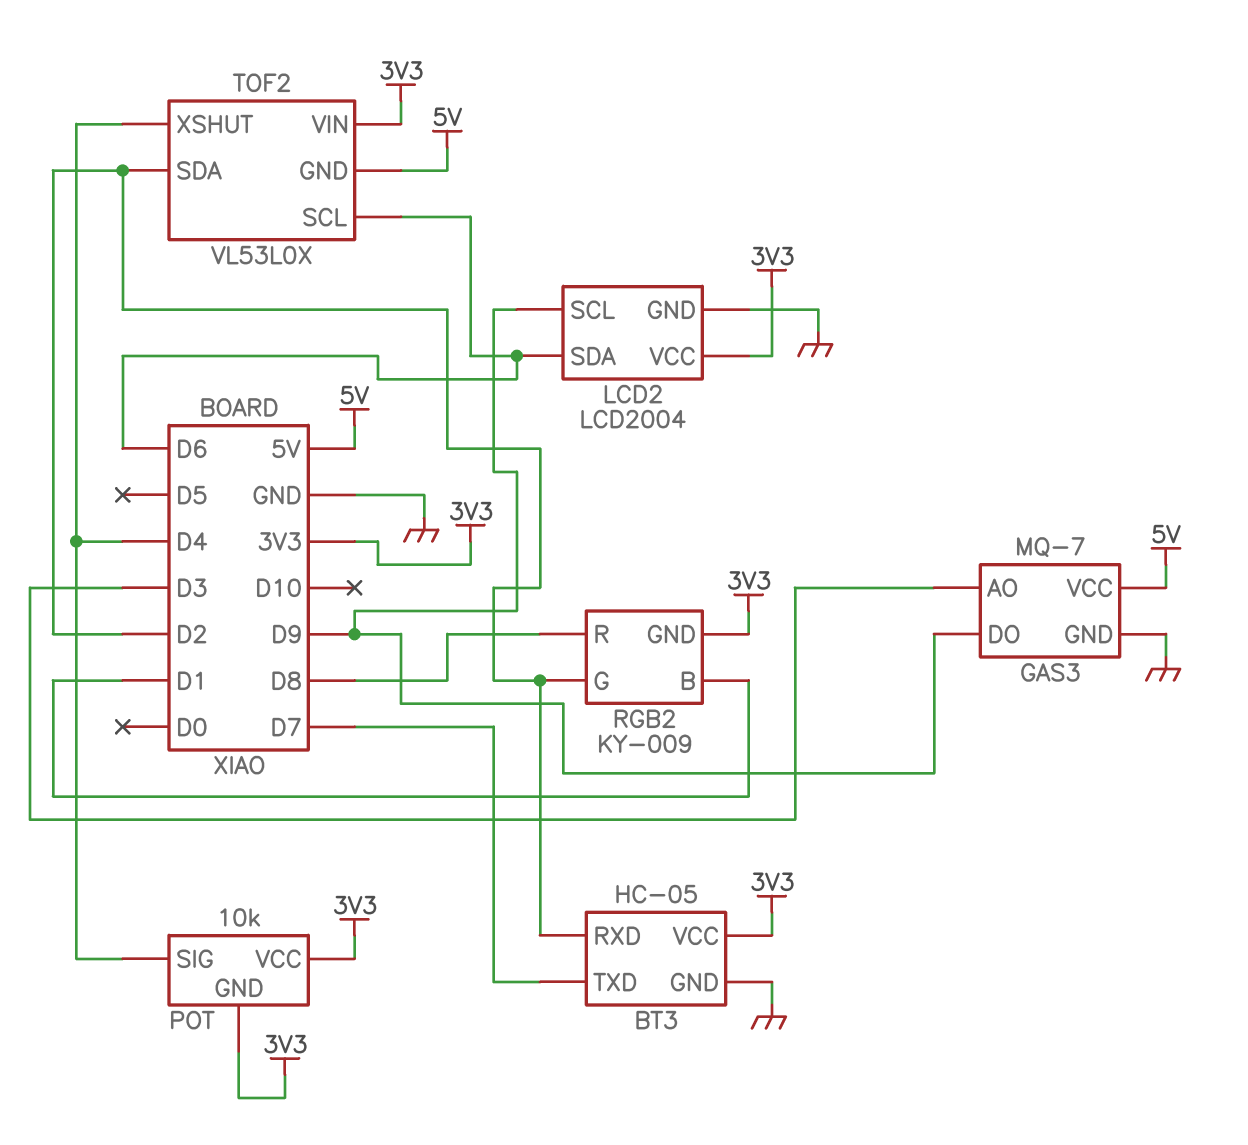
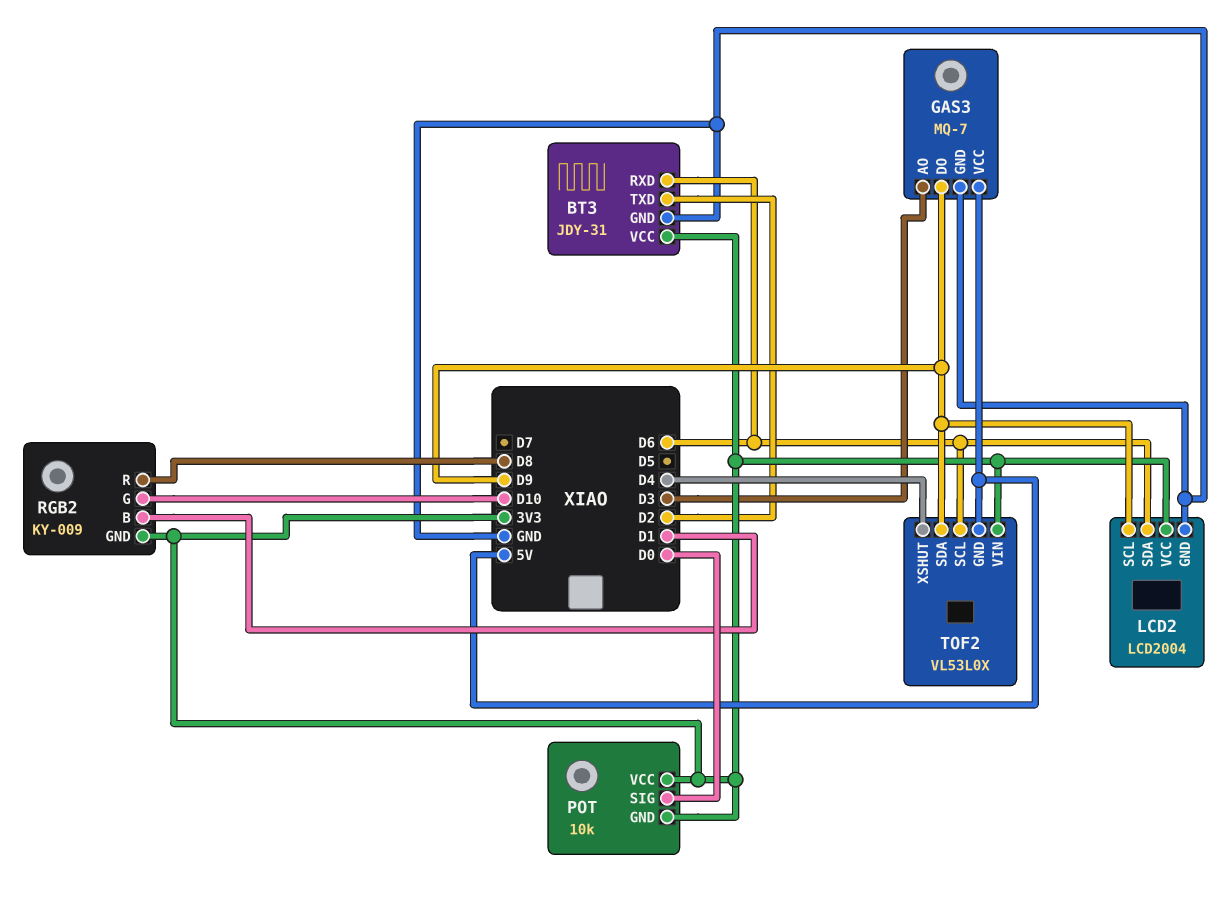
BT3: HC-05 -> JDY-31
BT3 pin RXD: D2 -> D6
BT3 pin TXD: D7 -> D2
POT pin SIG: D4 -> D0
RGB2 pin G: D2 -> D10
TOF2 pin SDA: D2 -> D9

